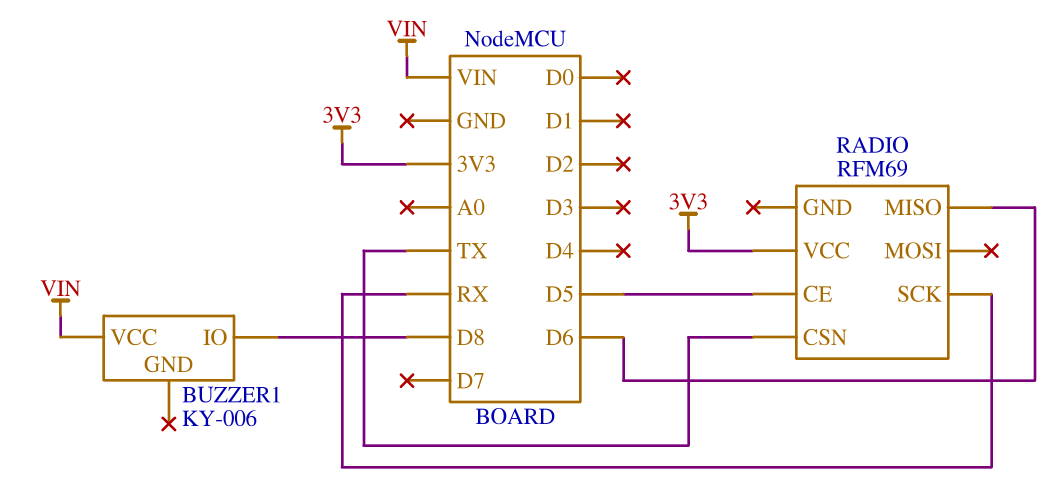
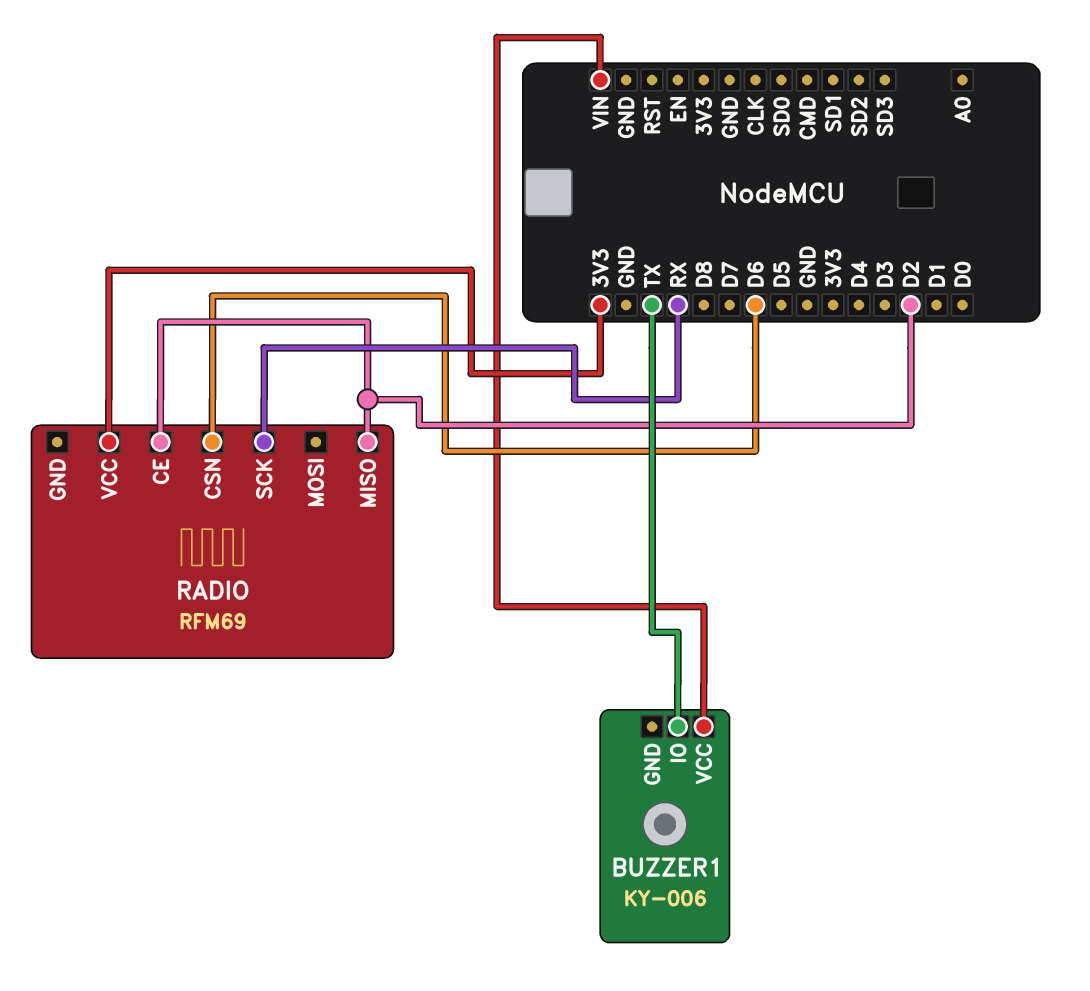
BUZZER1 pin IO: D8 -> TX
RADIO pin CE: D5 -> D2
RADIO pin CSN: TX -> D6
RADIO pin MISO: D6 -> D2

